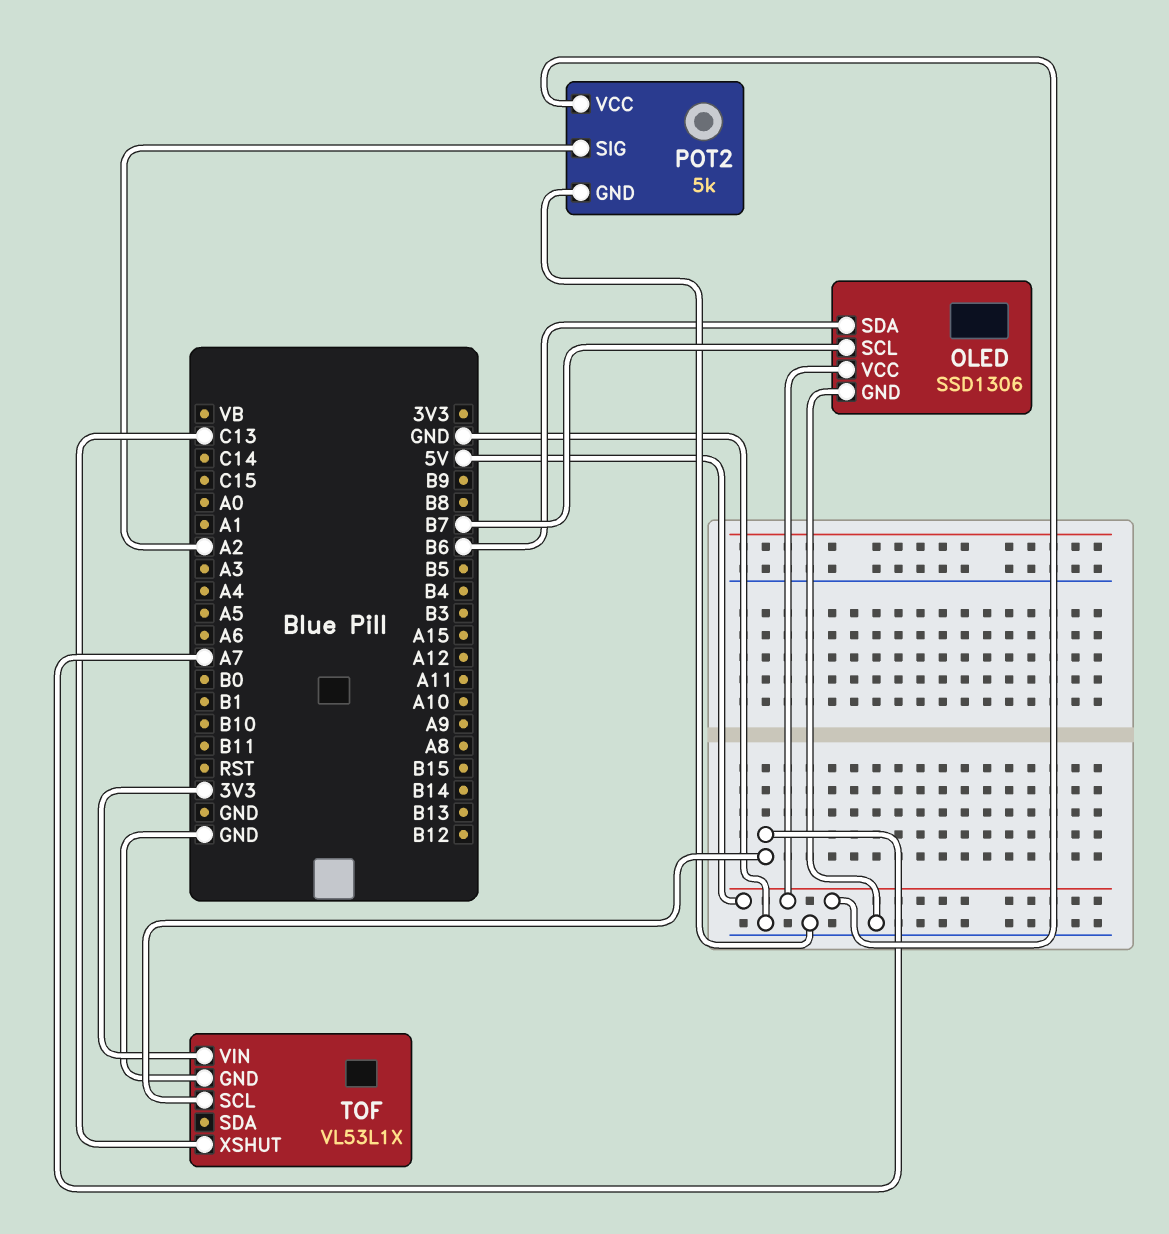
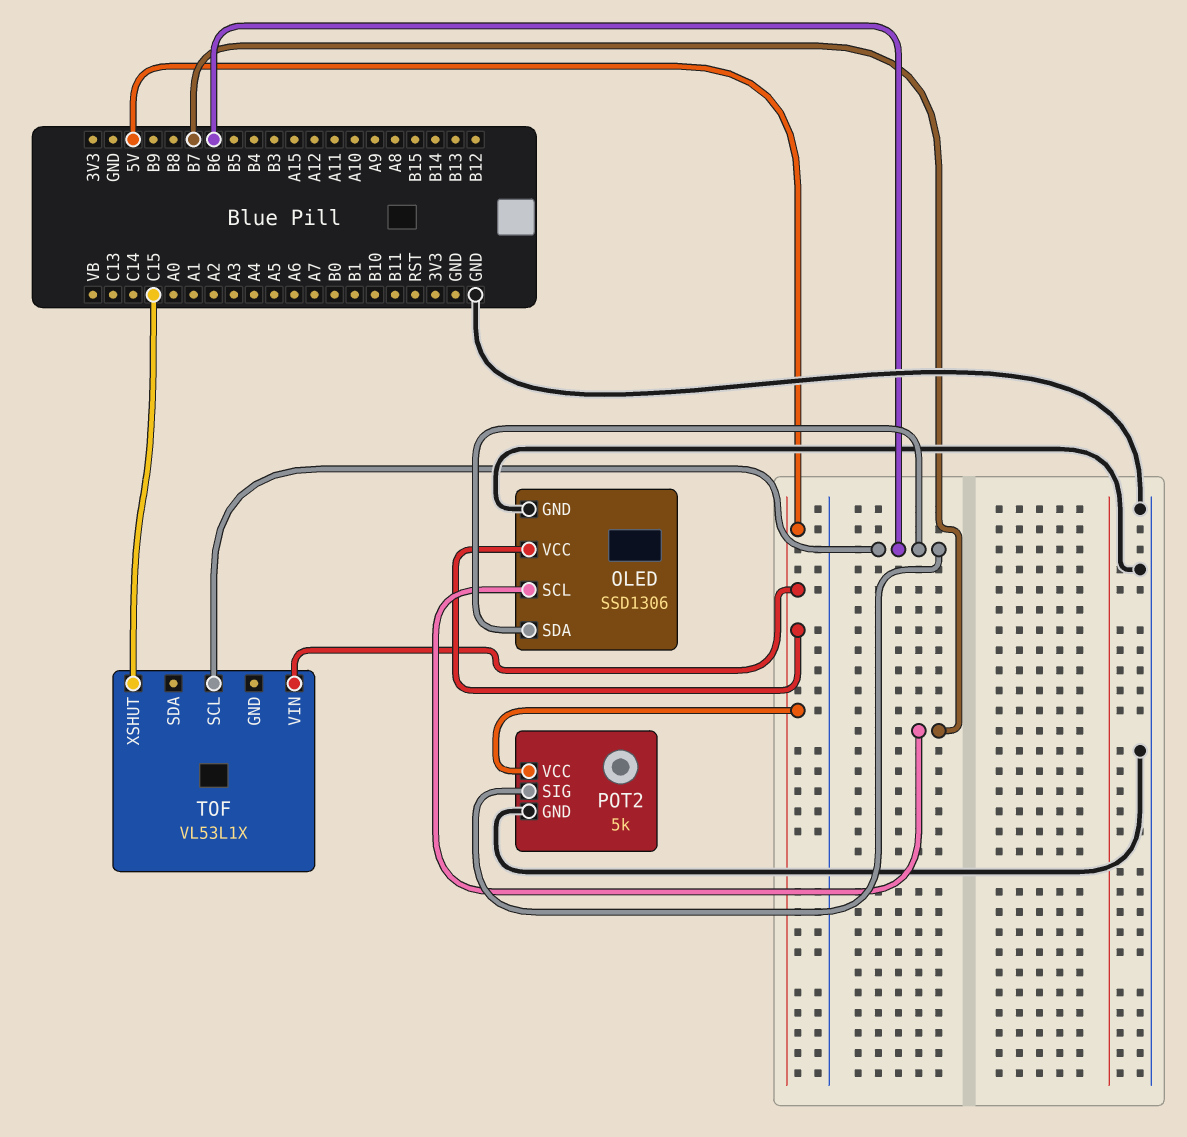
POT2 pin SIG: A2 -> B6
TOF pin GND: GND -> none
TOF pin SCL: A7 -> B6
TOF pin VIN: 3V3 -> 5V
TOF pin XSHUT: C13 -> C15

